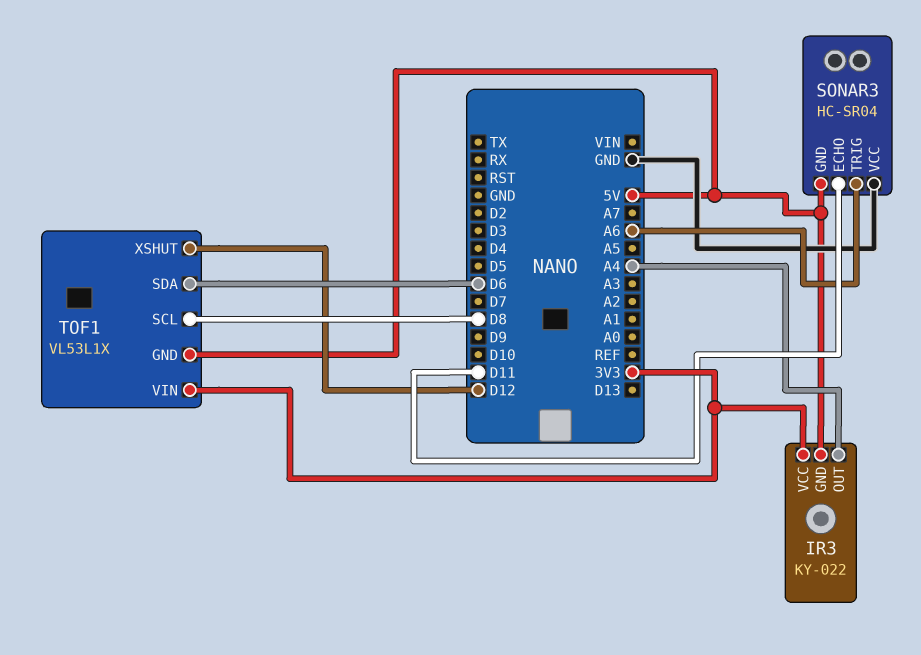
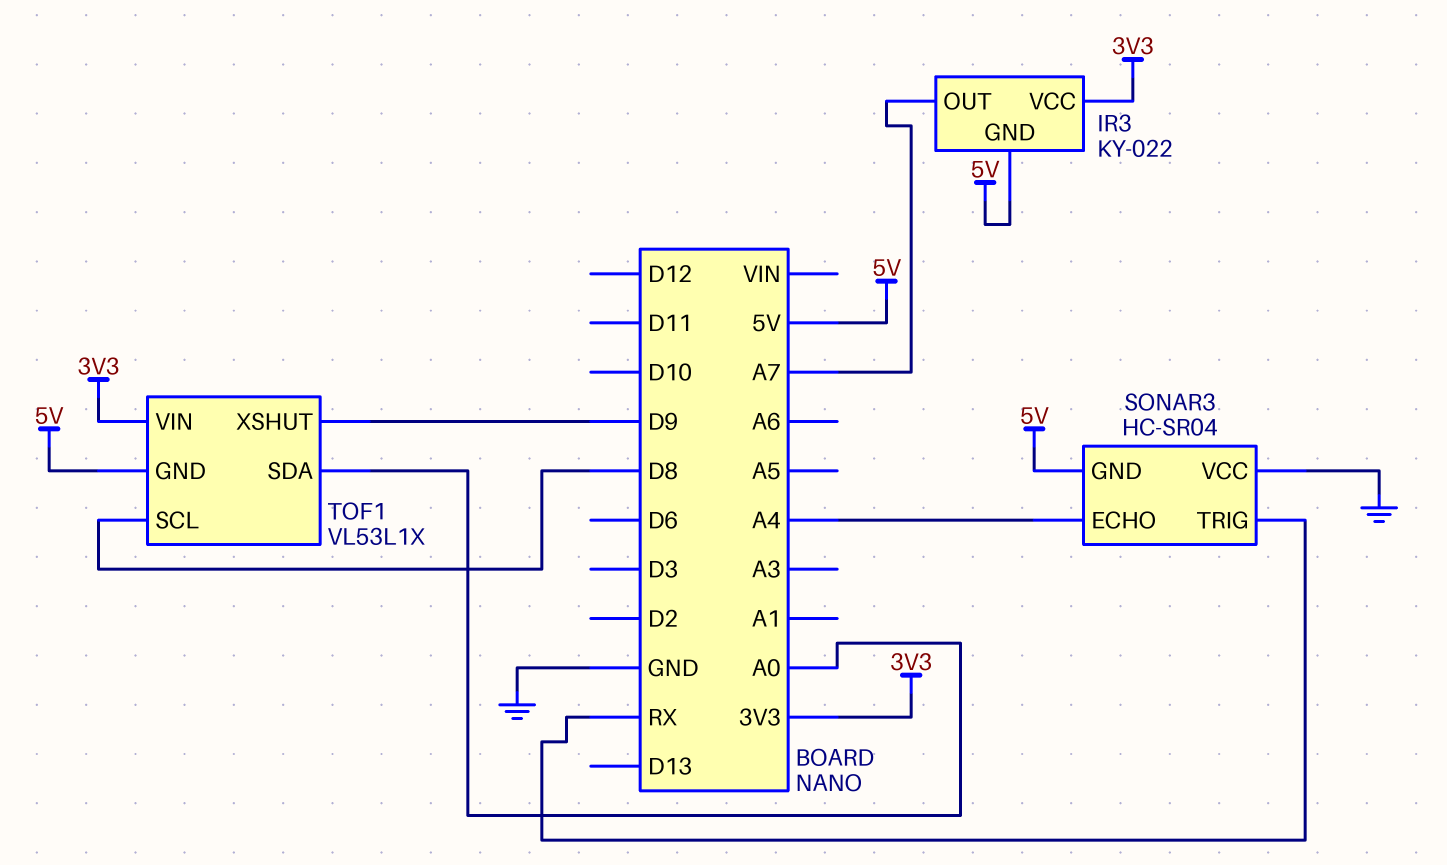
IR3 pin OUT: A4 -> A7
SONAR3 pin ECHO: D11 -> A4
SONAR3 pin TRIG: A6 -> RX
TOF1 pin SDA: D6 -> A0
TOF1 pin XSHUT: D12 -> D9

